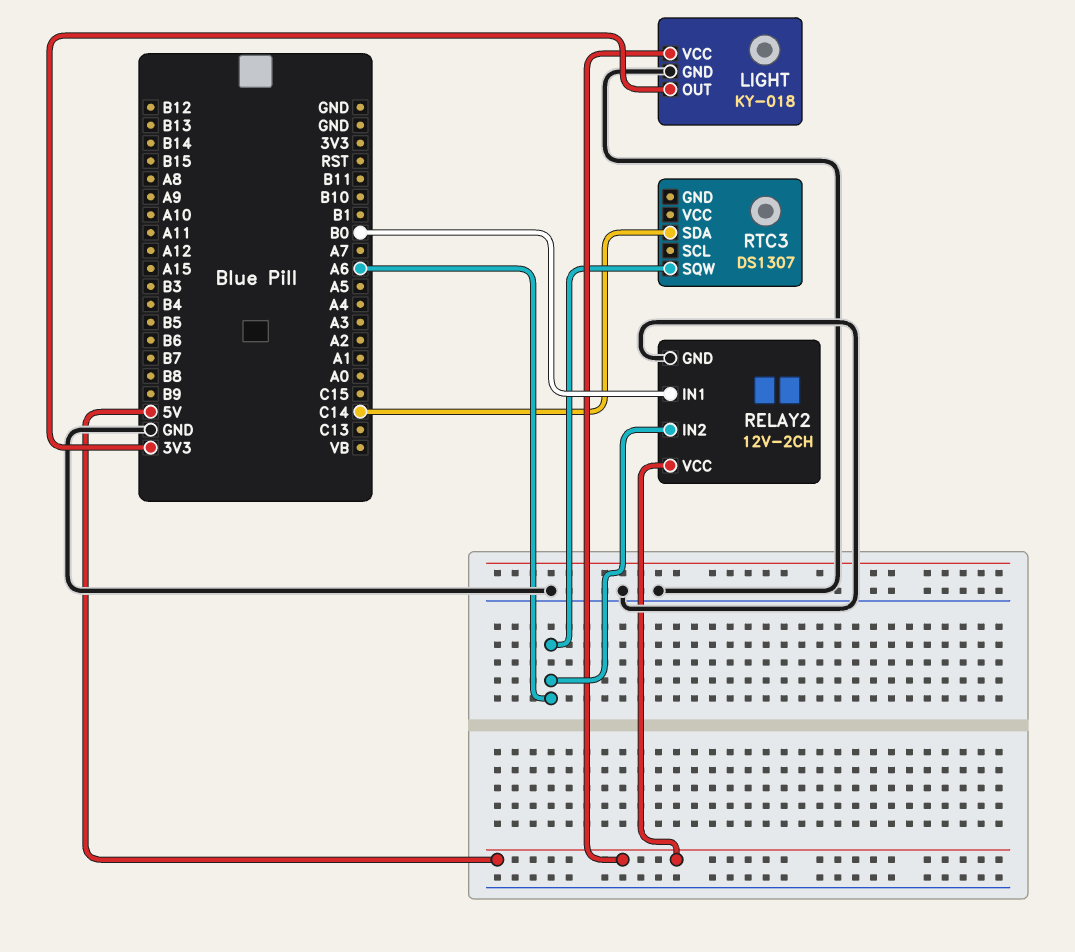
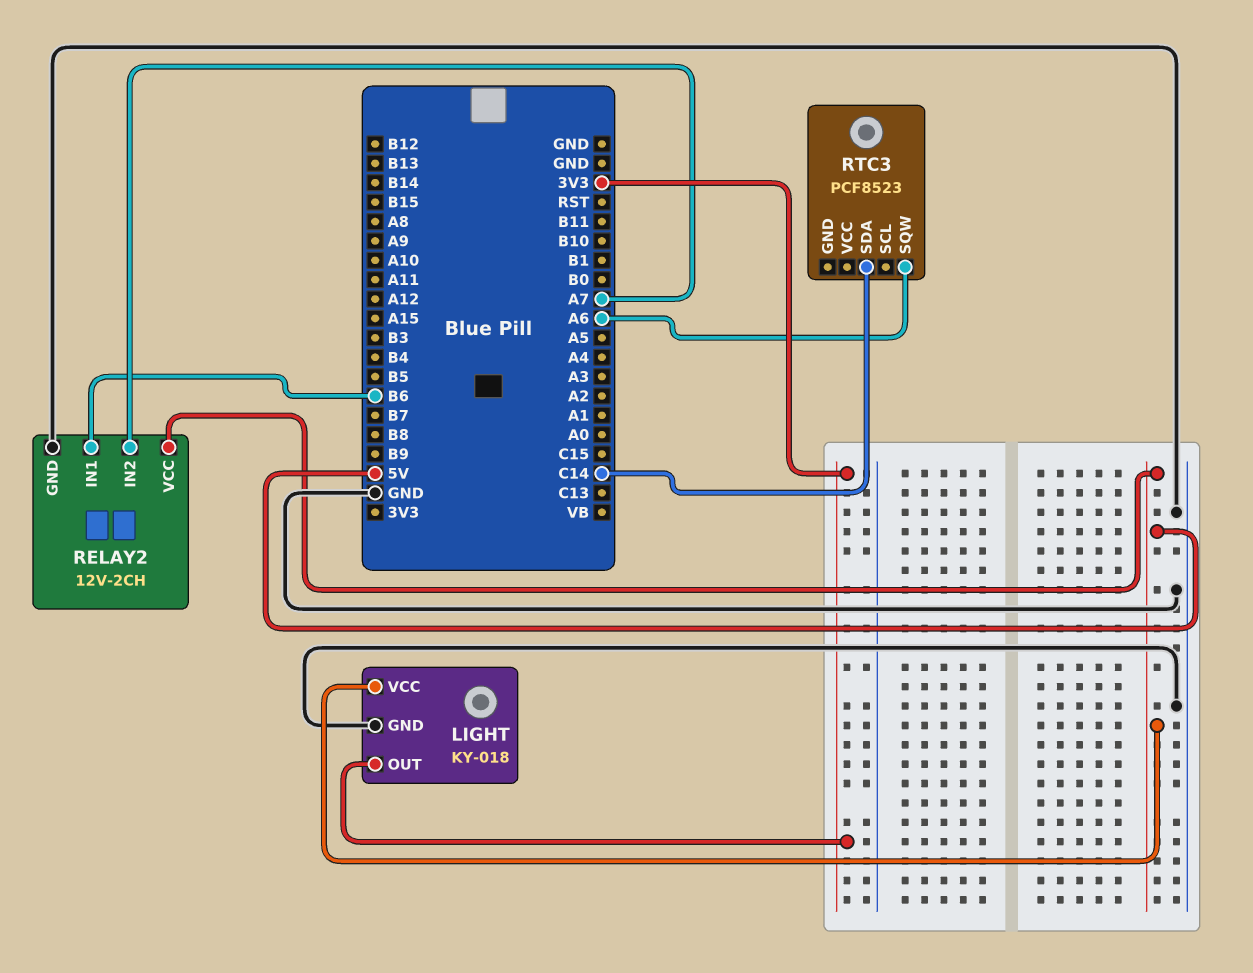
RELAY2 pin IN1: B0 -> B6
RELAY2 pin IN2: A6 -> A7
RTC3: DS1307 -> PCF8523

